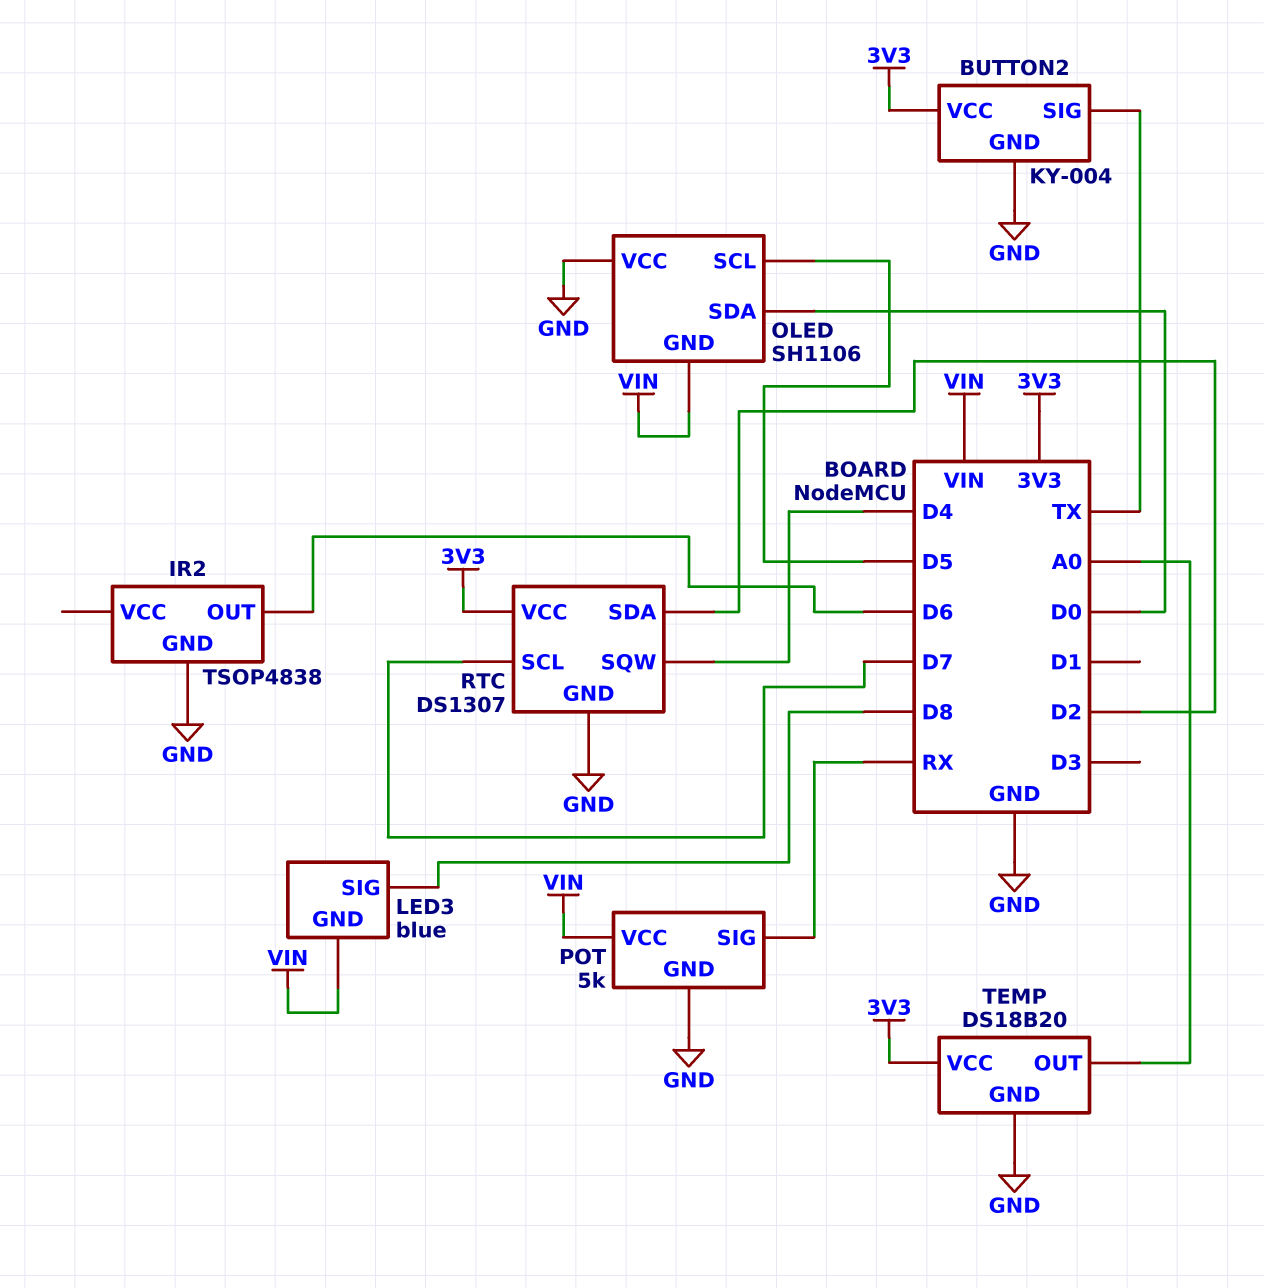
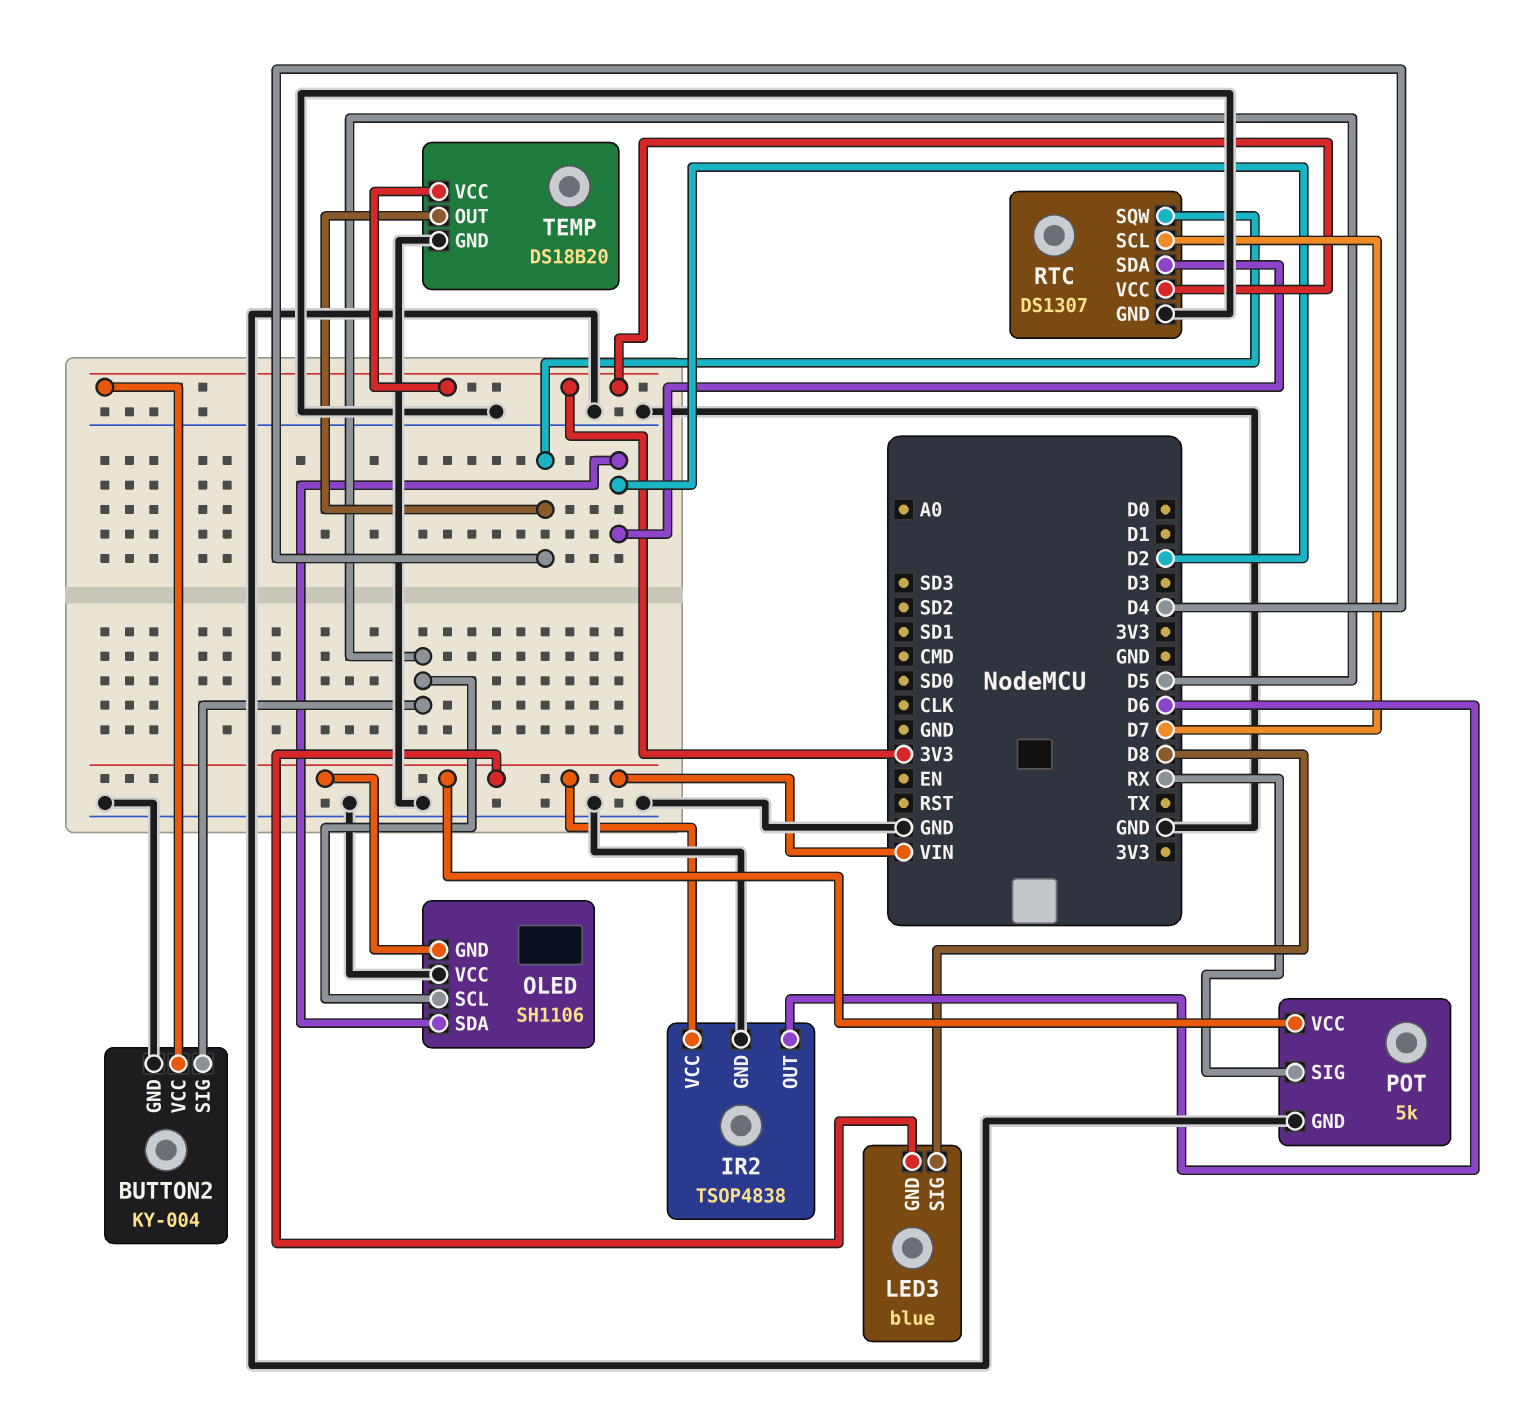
BUTTON2 pin SIG: TX -> D5
IR2 pin VCC: none -> VIN
OLED pin SDA: D0 -> D2
TEMP pin OUT: A0 -> D4

